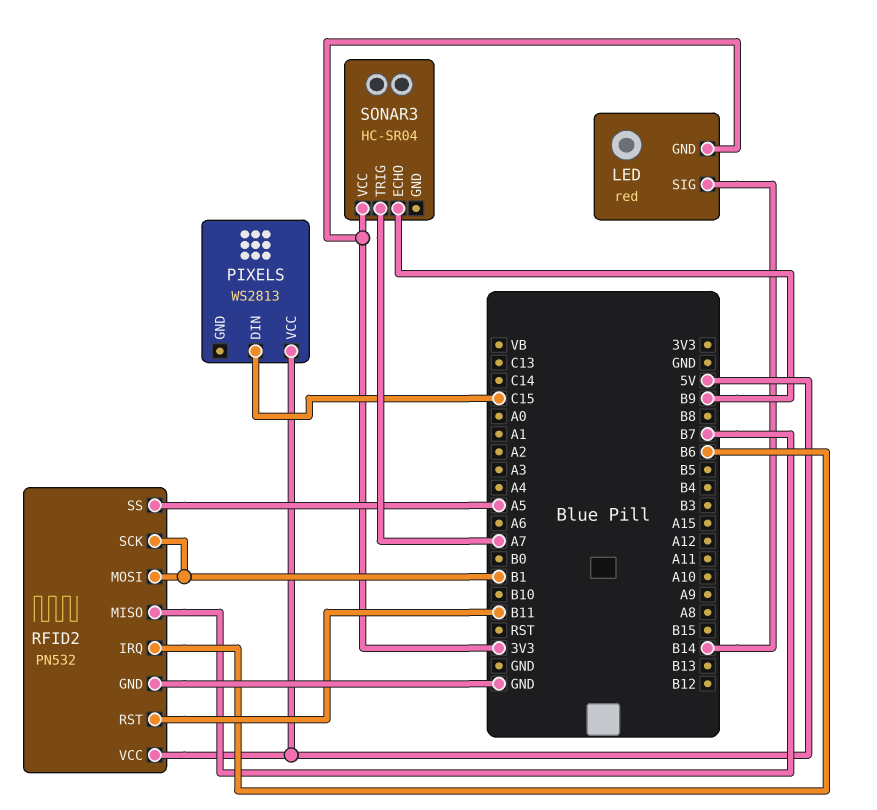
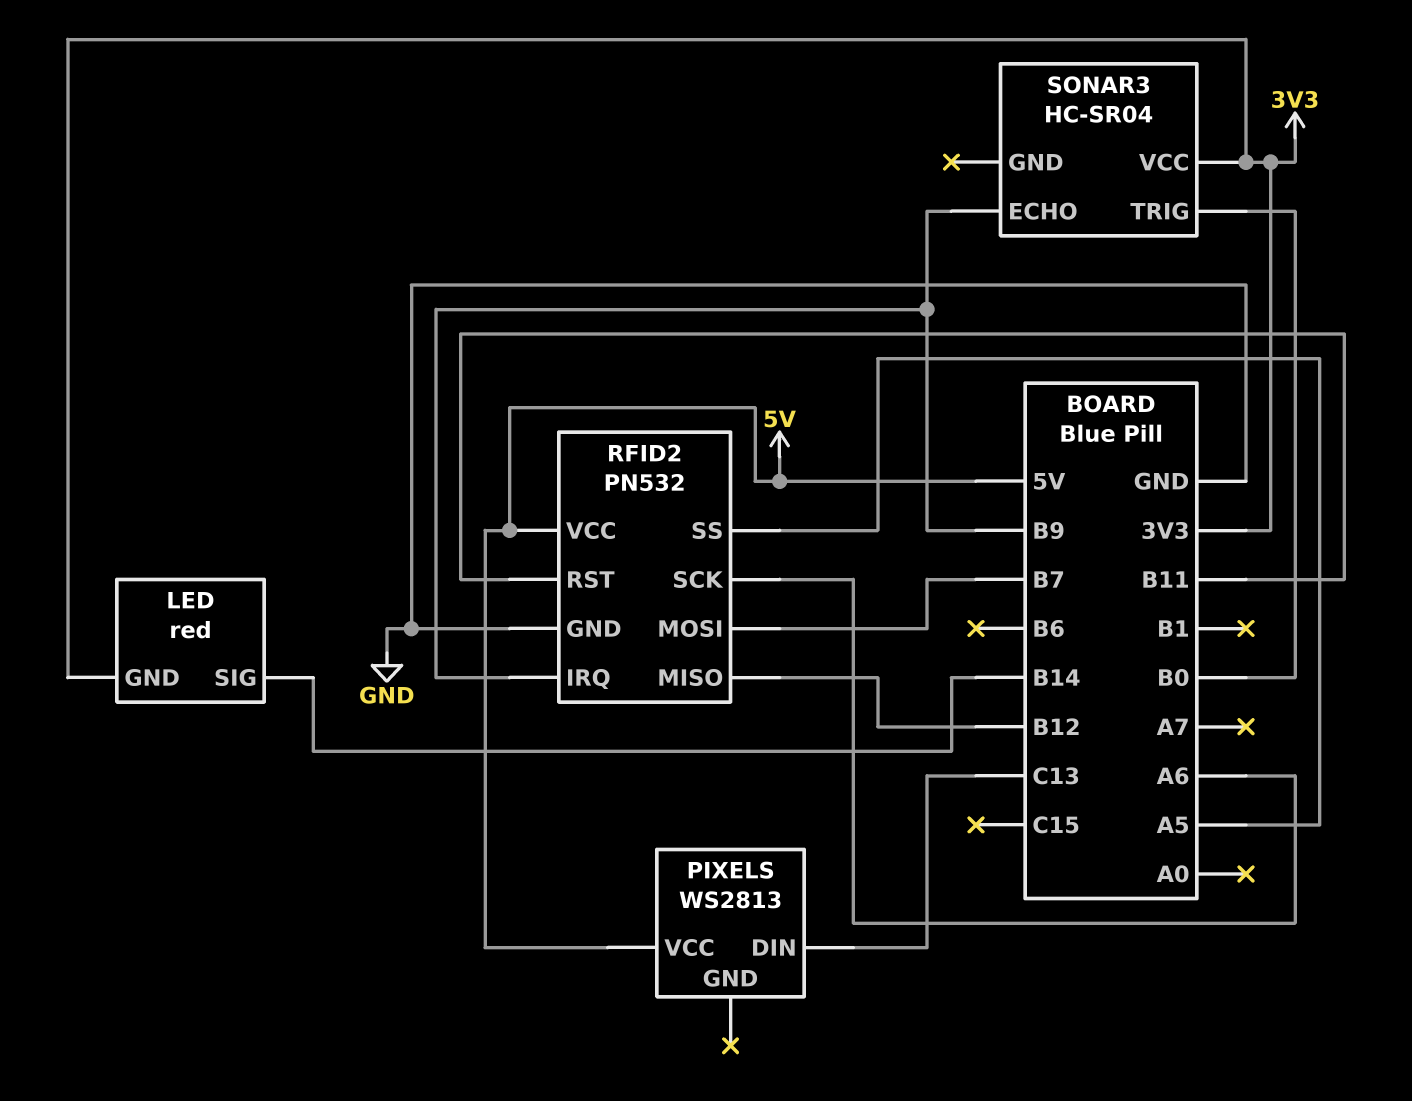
PIXELS pin DIN: C15 -> C13
RFID2 pin IRQ: B6 -> B9
RFID2 pin MISO: B7 -> B12
RFID2 pin MOSI: B1 -> B7
RFID2 pin SCK: B1 -> A6
SONAR3 pin TRIG: A7 -> B0

